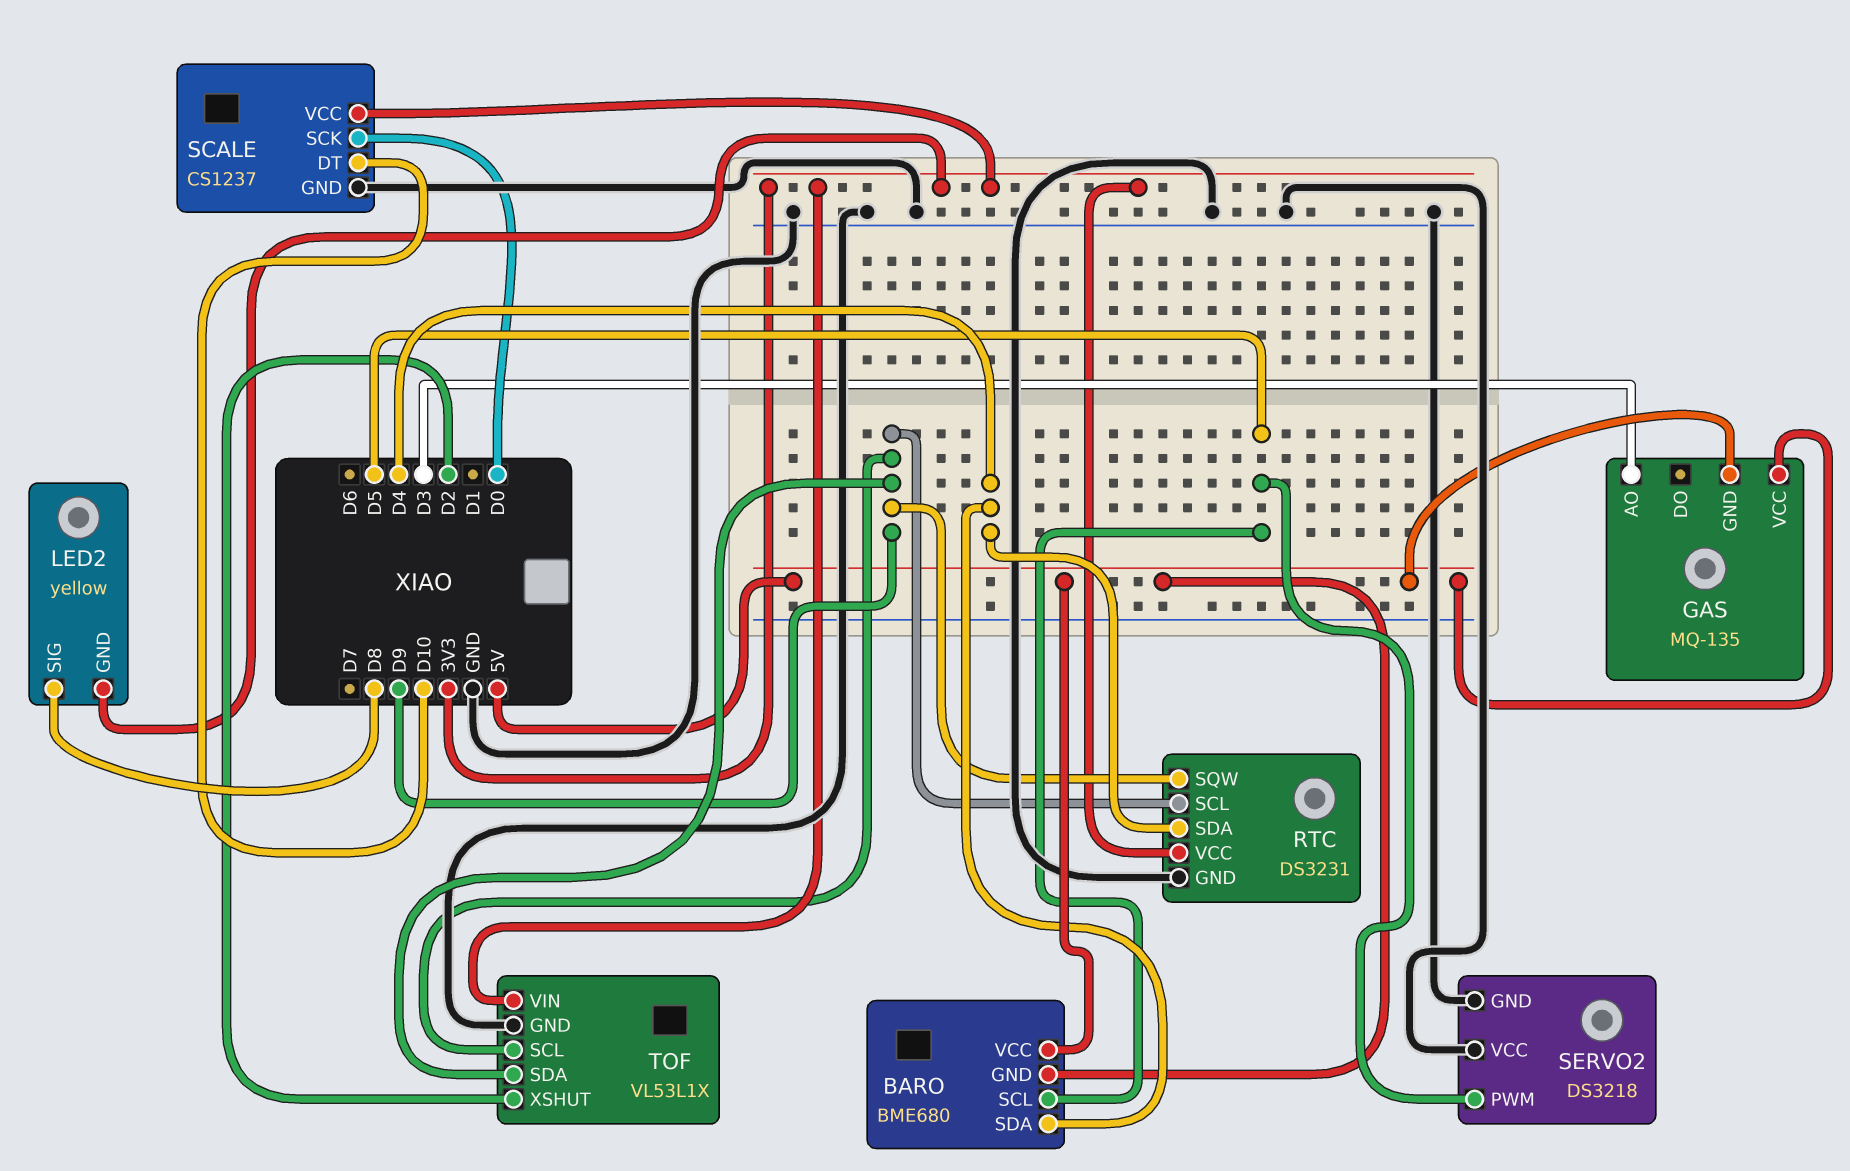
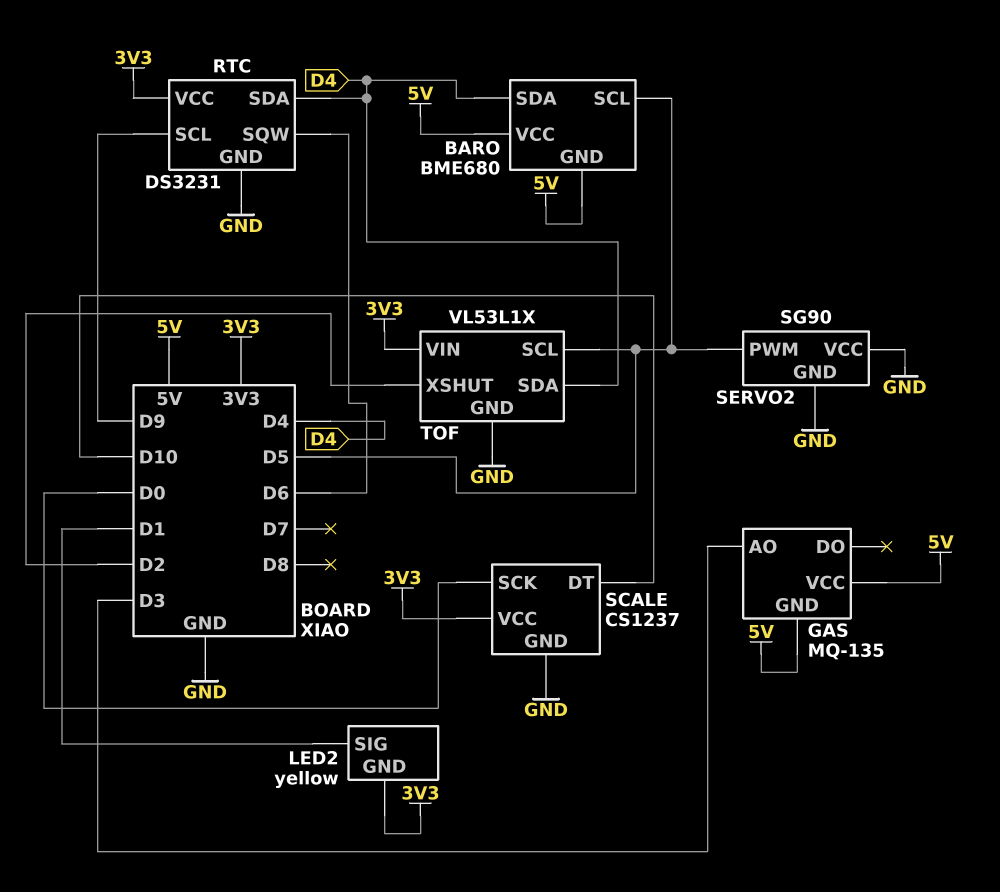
LED2 pin SIG: D8 -> D1
RTC pin SQW: D9 -> D6
SERVO2: DS3218 -> SG90
TOF pin SCL: D9 -> D5
TOF pin SDA: D9 -> D4

